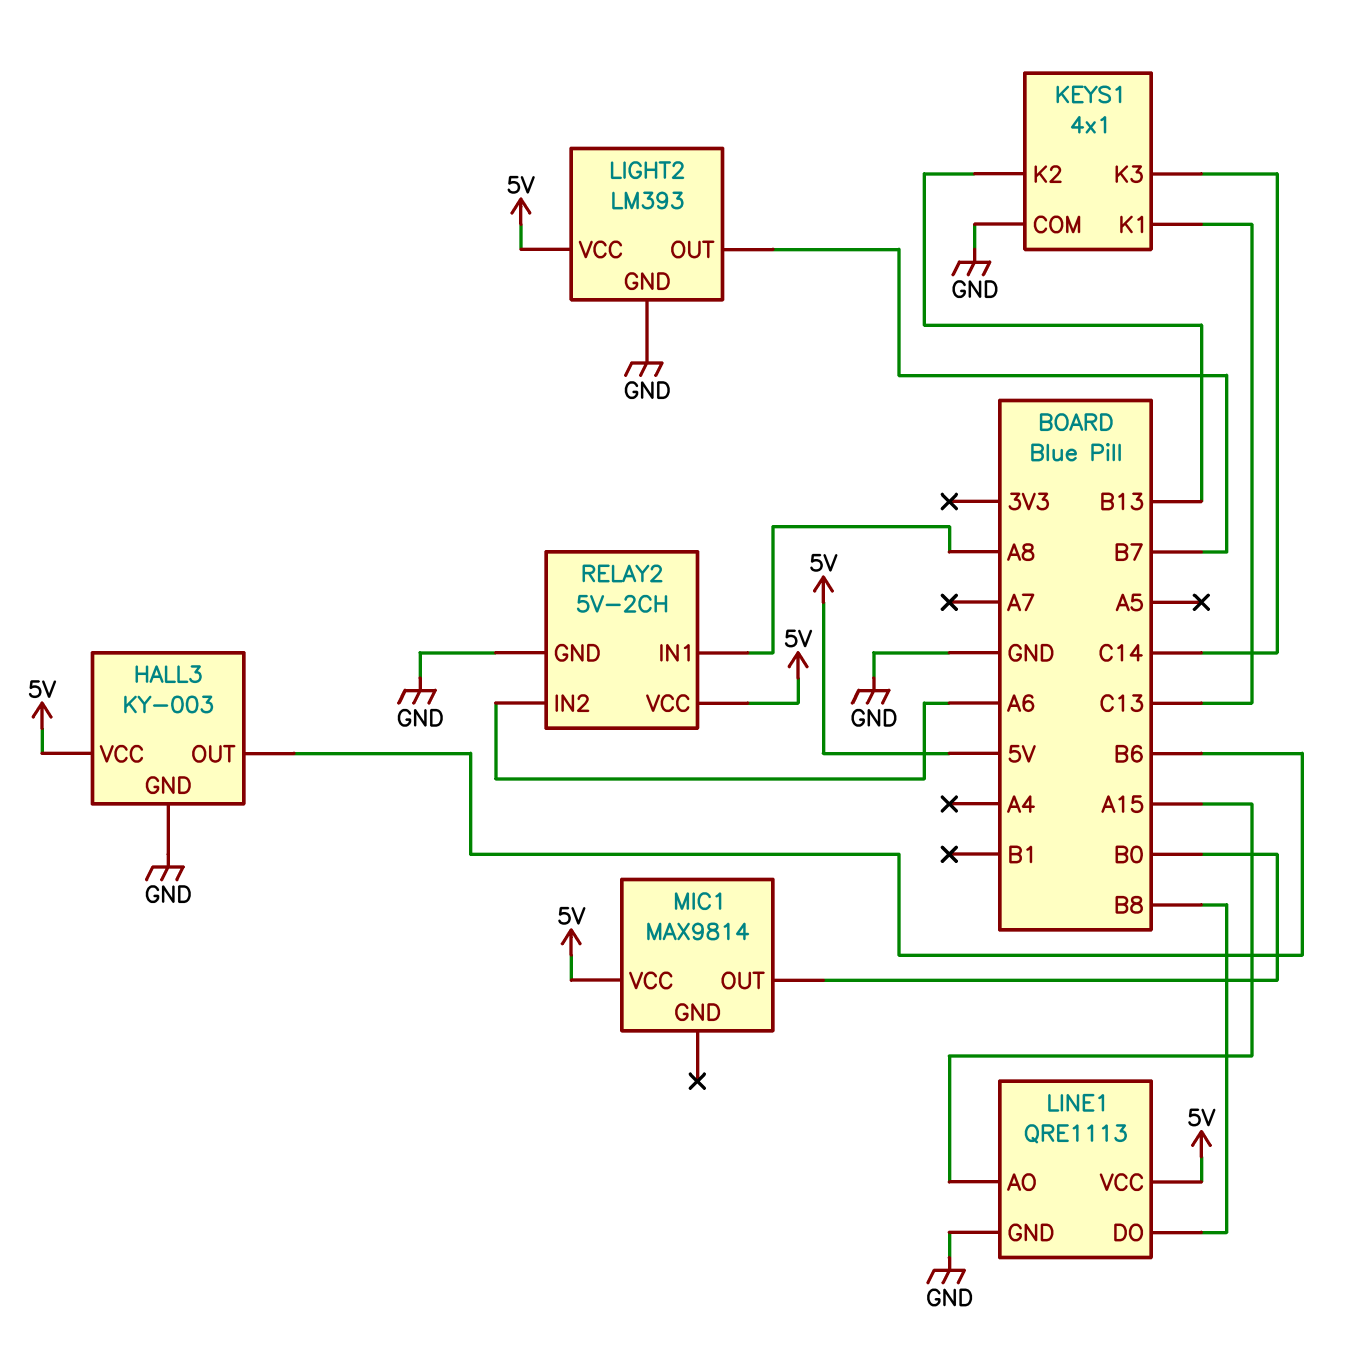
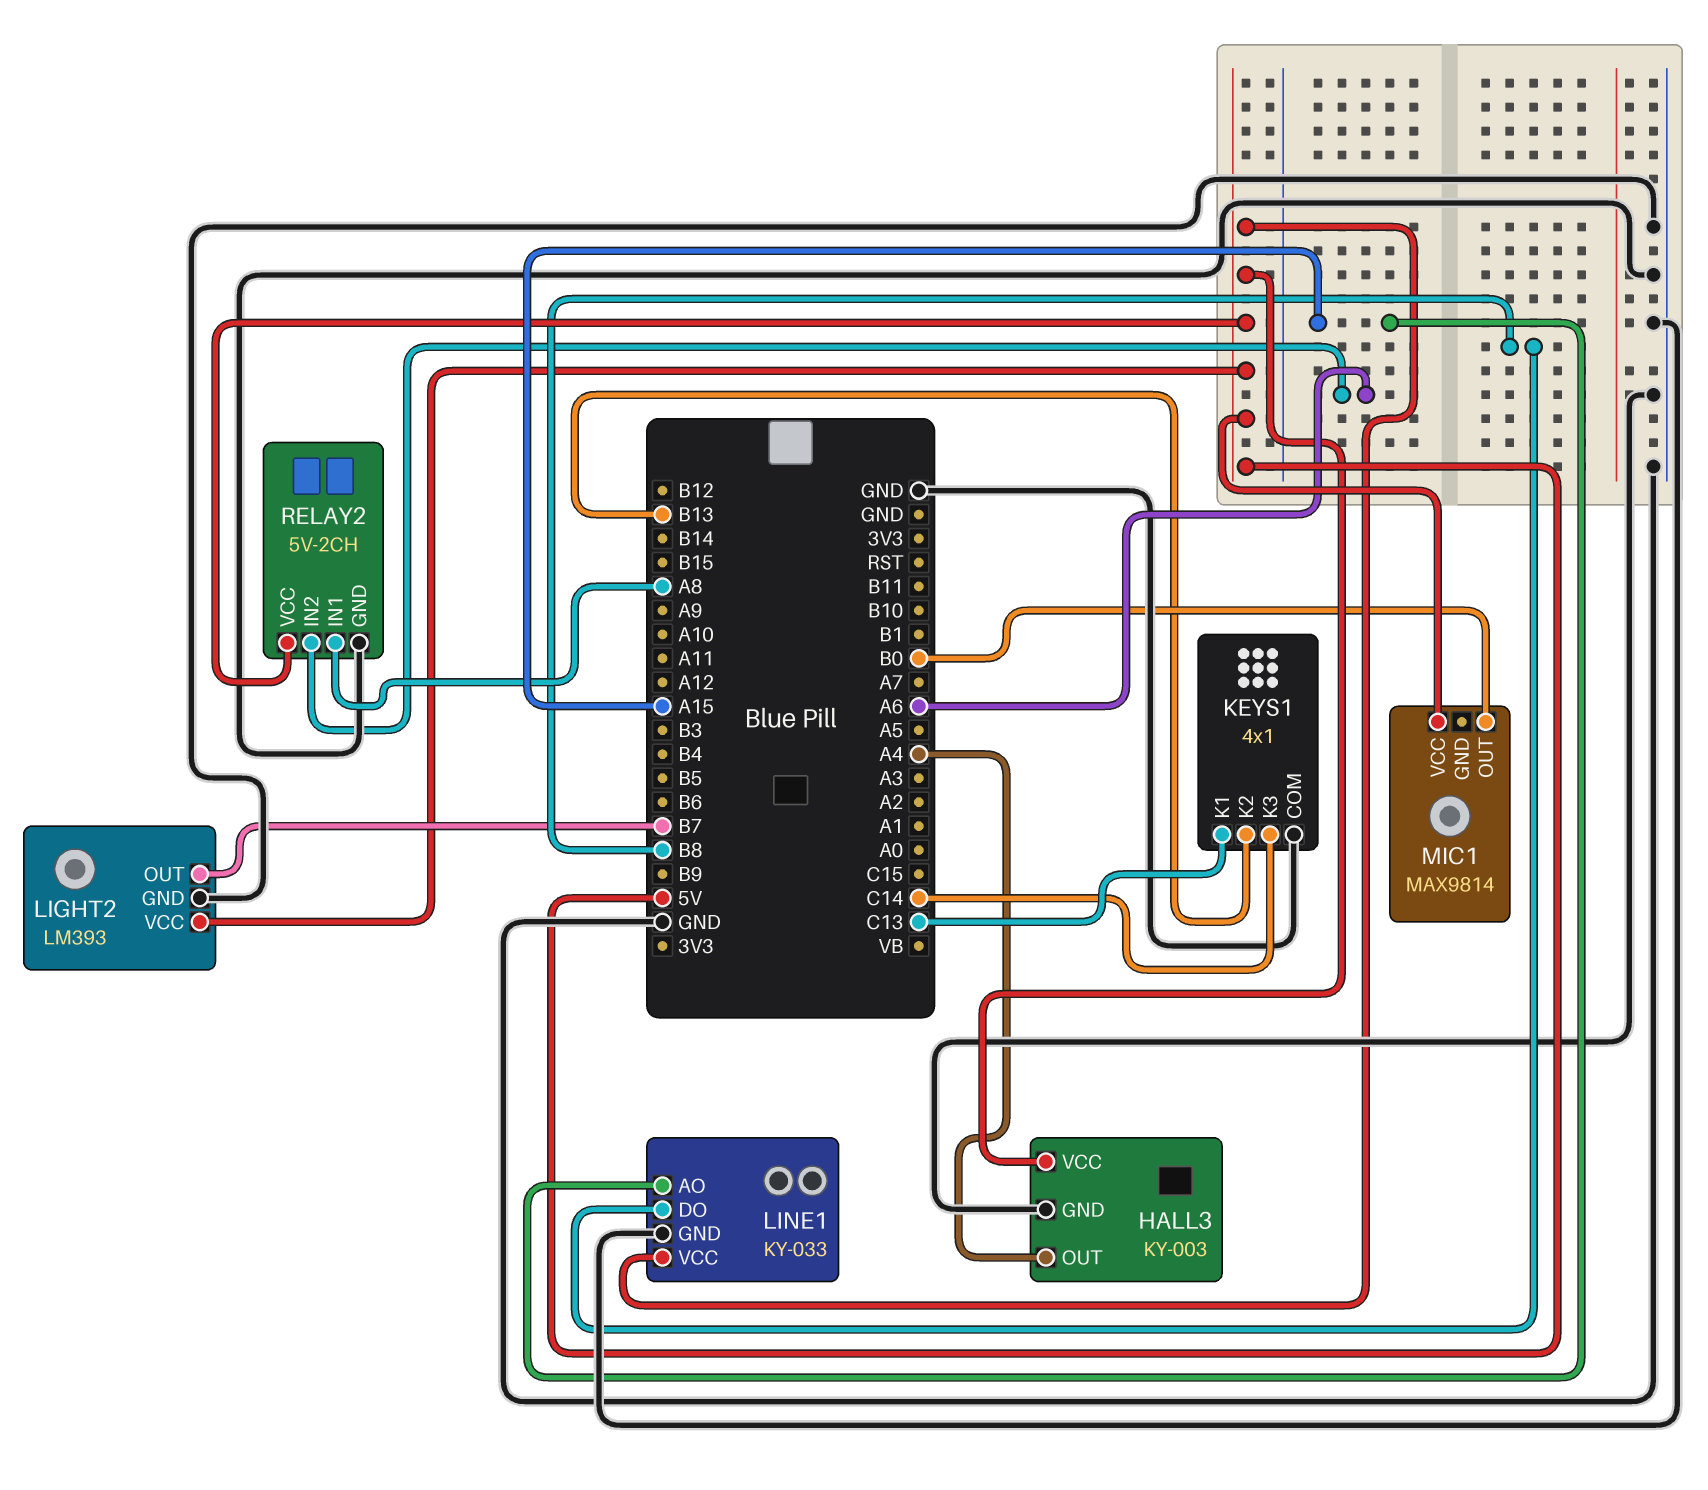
HALL3 pin OUT: B6 -> A4
LINE1: QRE1113 -> KY-033

